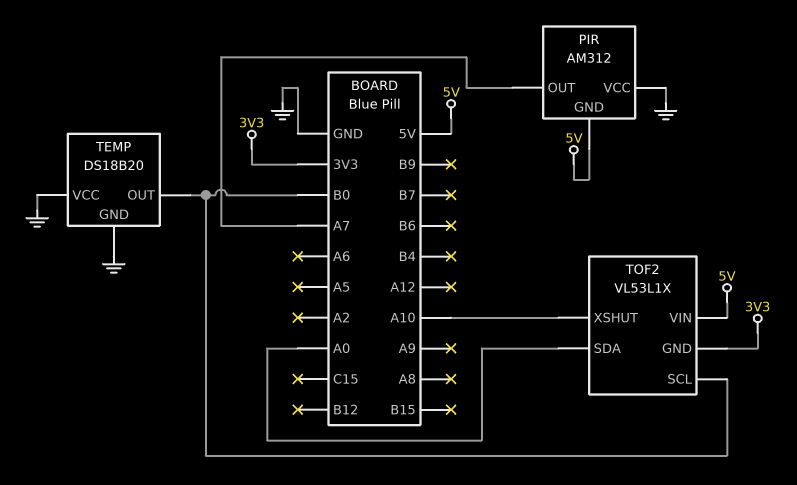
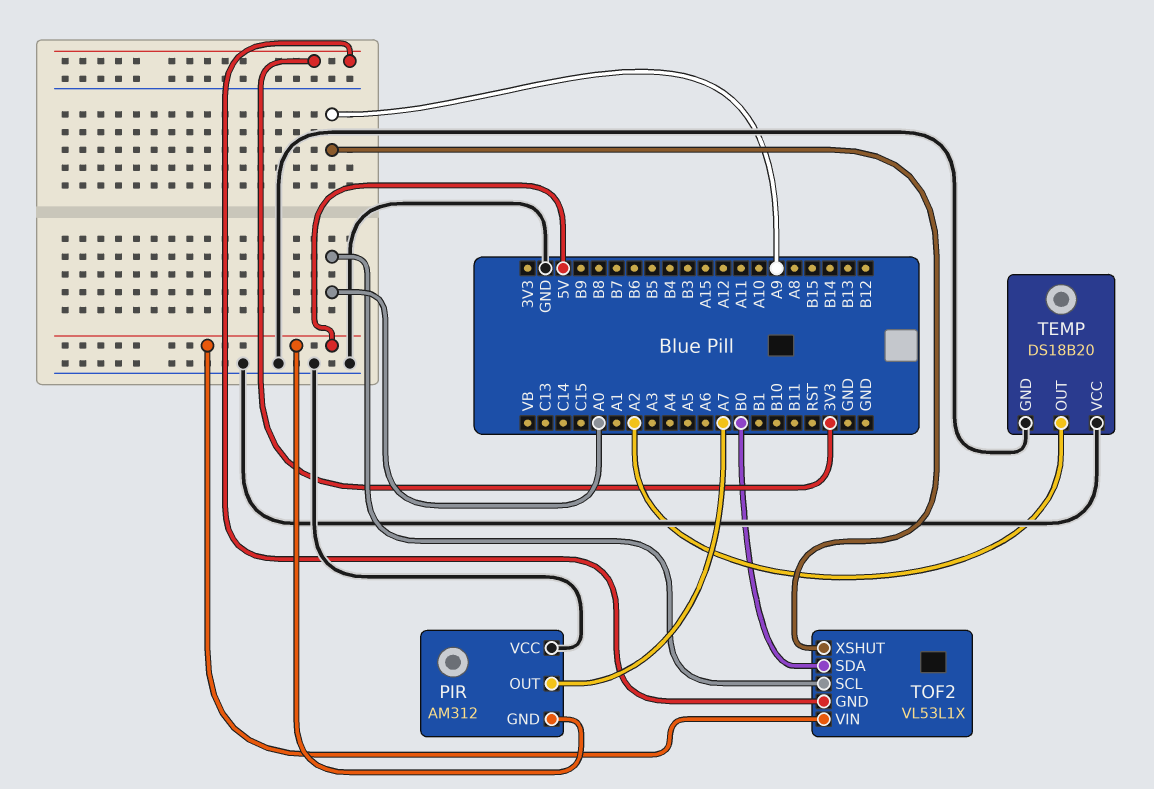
TEMP pin OUT: B0 -> A2
TOF2 pin SCL: B0 -> A0
TOF2 pin SDA: A0 -> B0
TOF2 pin XSHUT: A10 -> A9

